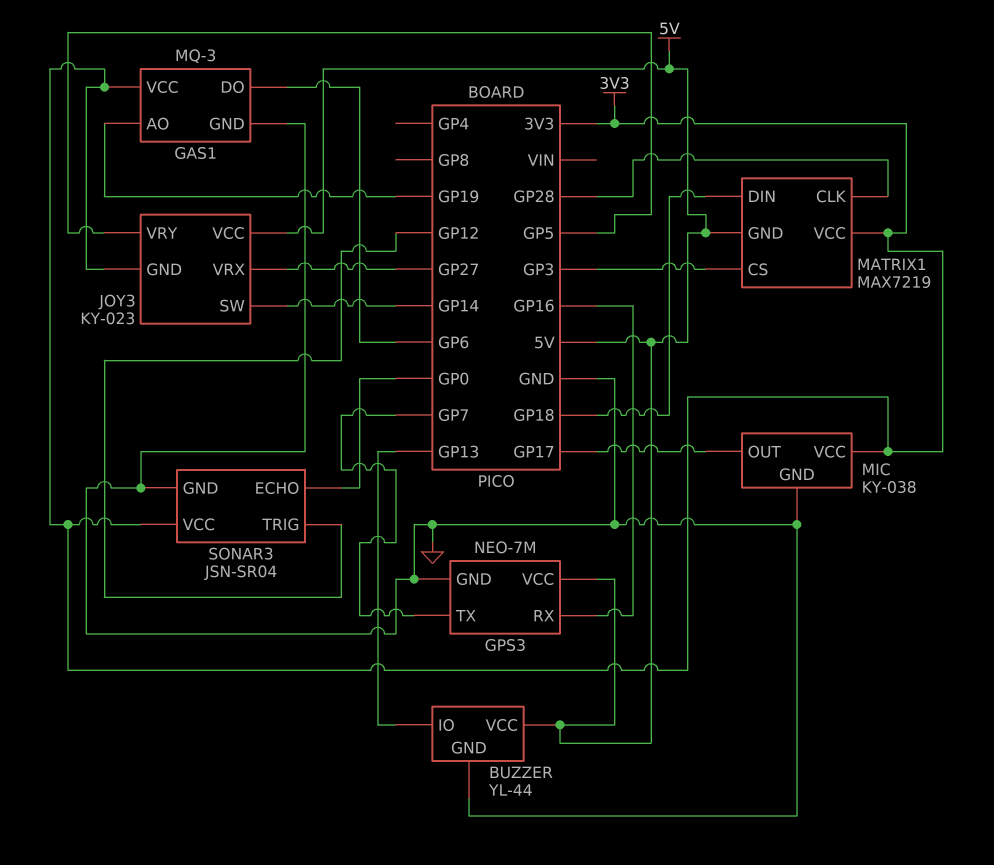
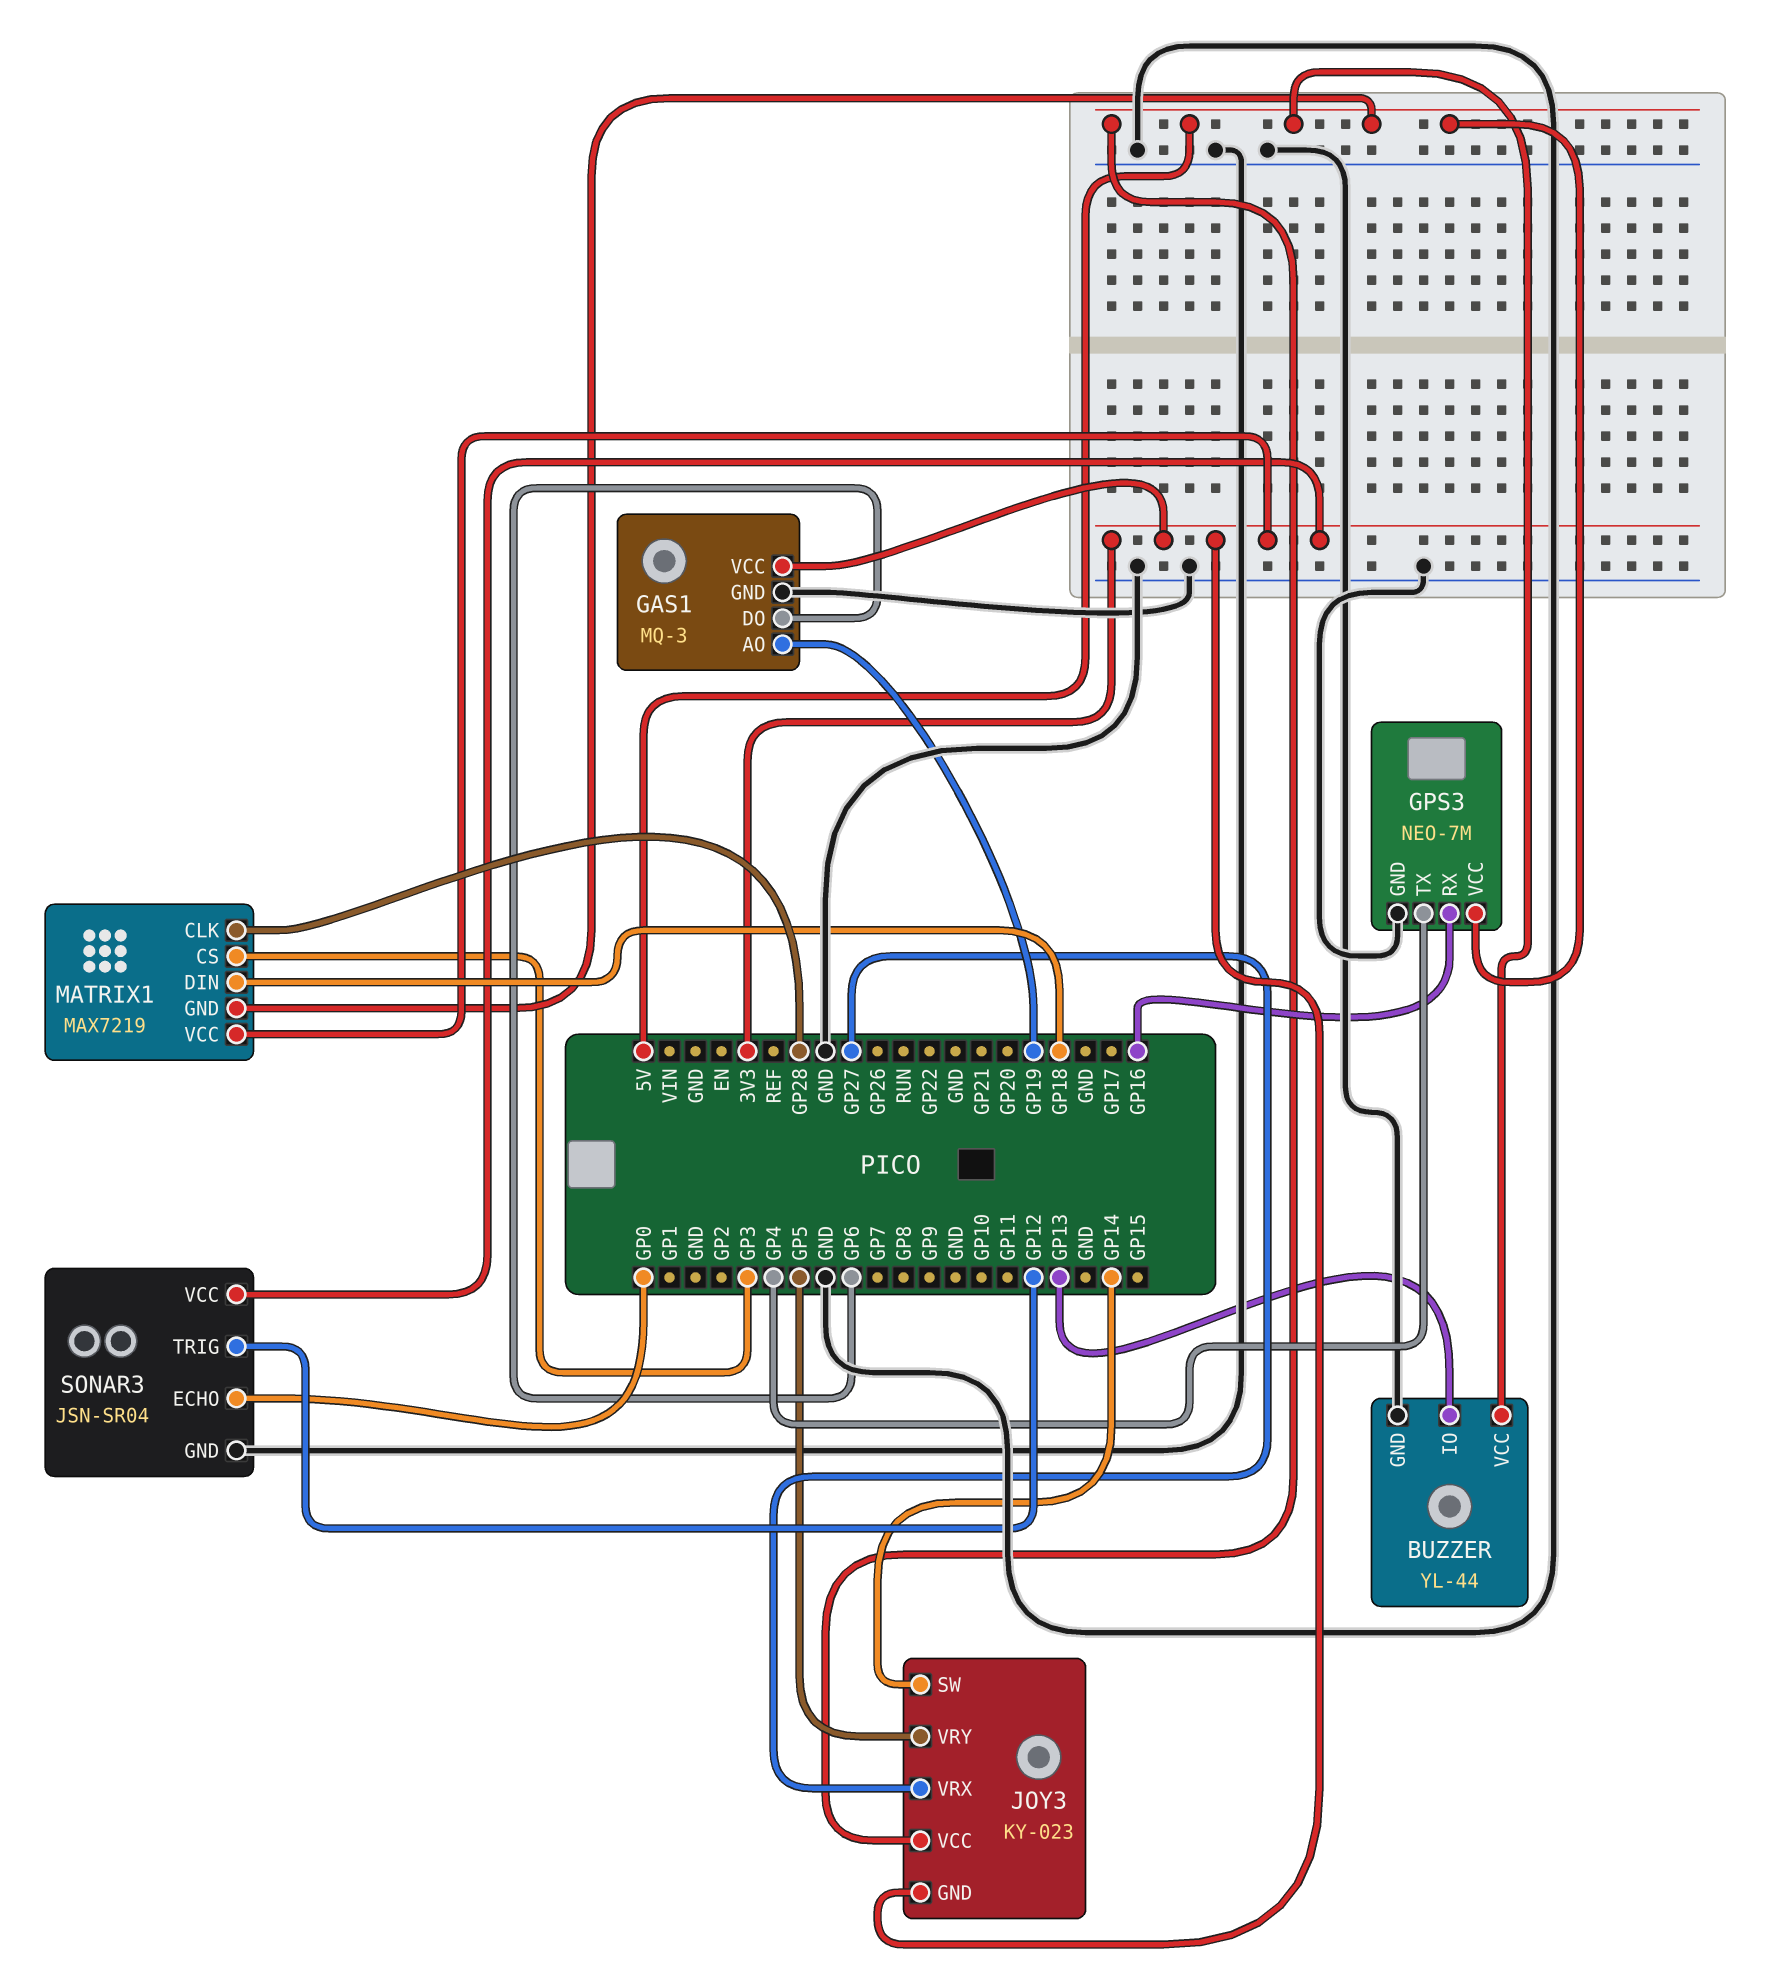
GPS3 pin TX: GP7 -> GP4
MIC: KY-038 -> none
MIC pin GND: GND -> none
MIC pin OUT: GP17 -> none
MIC pin VCC: 3V3 -> none

